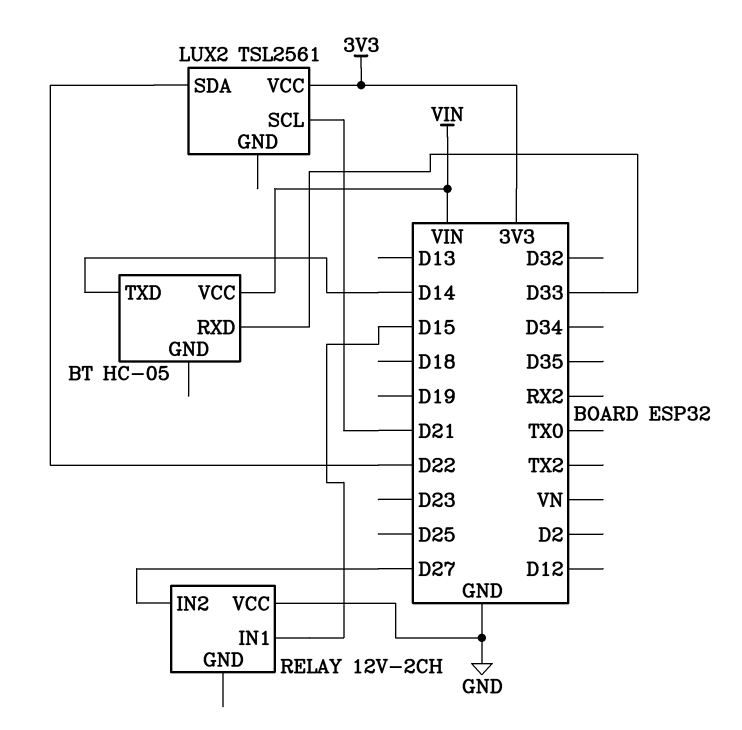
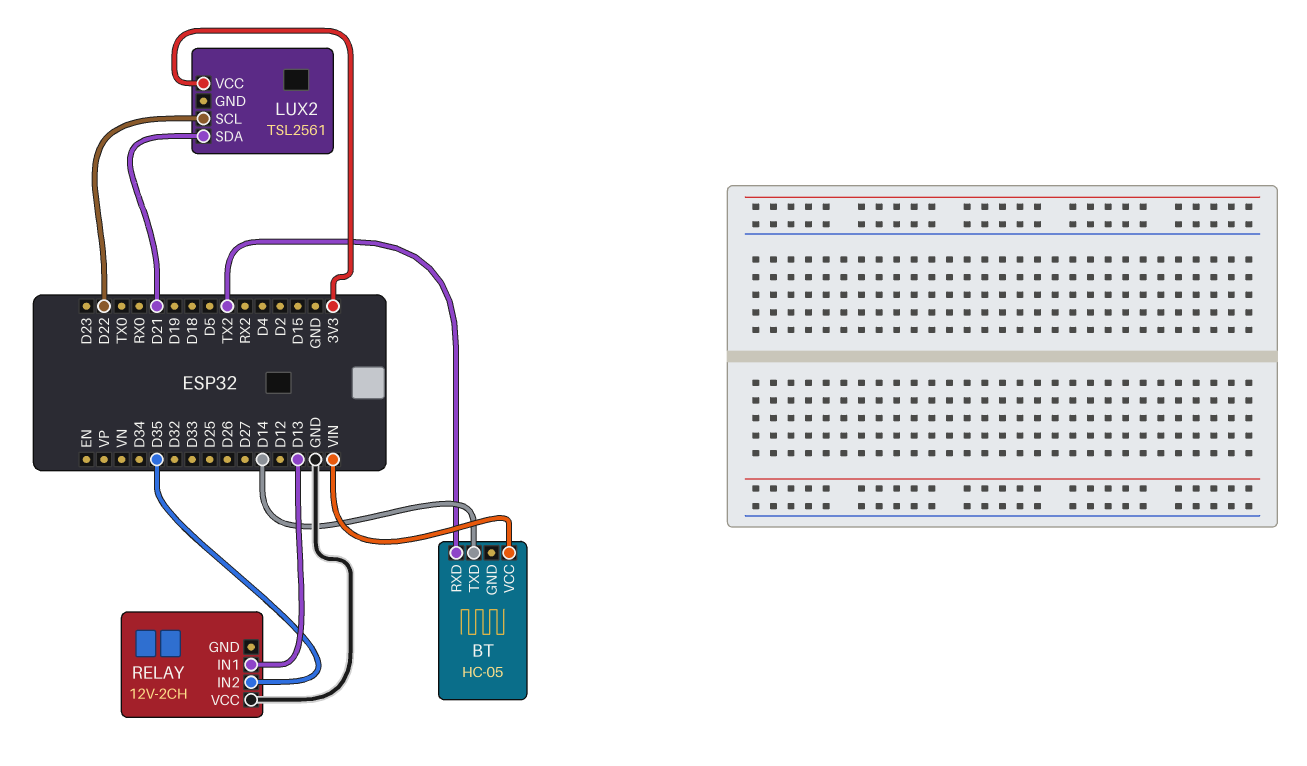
BT pin RXD: D33 -> TX2
LUX2 pin SCL: D21 -> D22
LUX2 pin SDA: D22 -> D21
RELAY pin IN1: D15 -> D13
RELAY pin IN2: D27 -> D35

